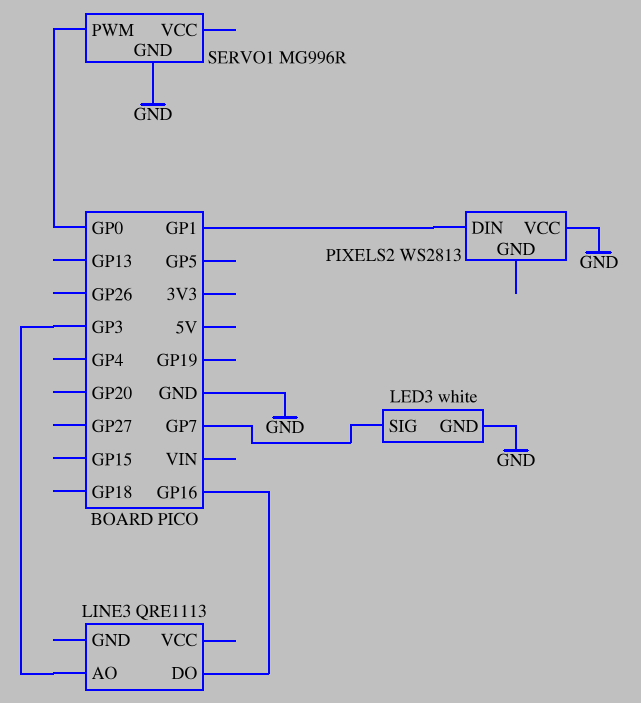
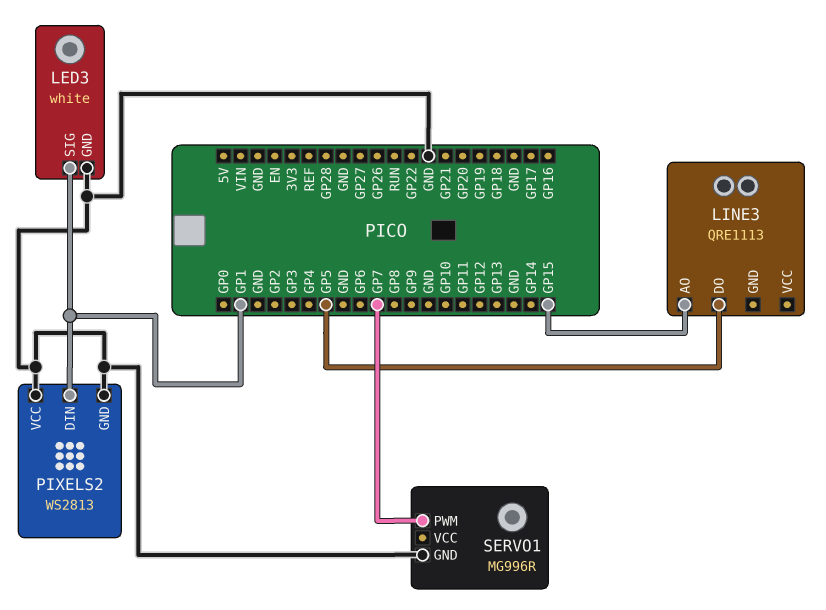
LED3 pin SIG: GP7 -> GP1
LINE3 pin AO: GP3 -> GP15
LINE3 pin DO: GP16 -> GP5
PIXELS2 pin GND: none -> GND
SERVO1 pin PWM: GP0 -> GP7

